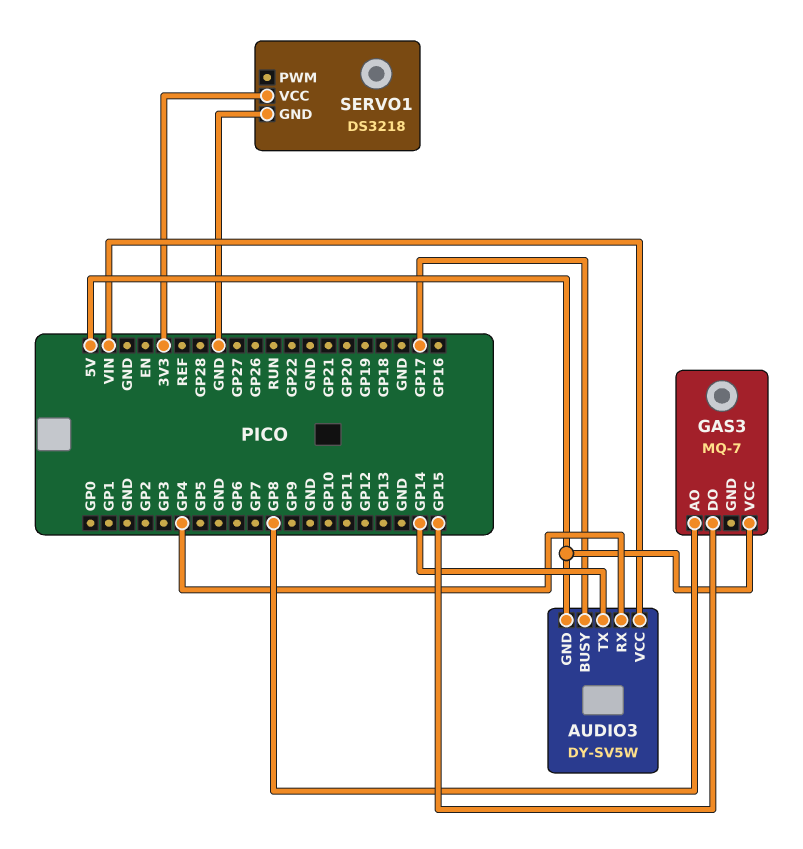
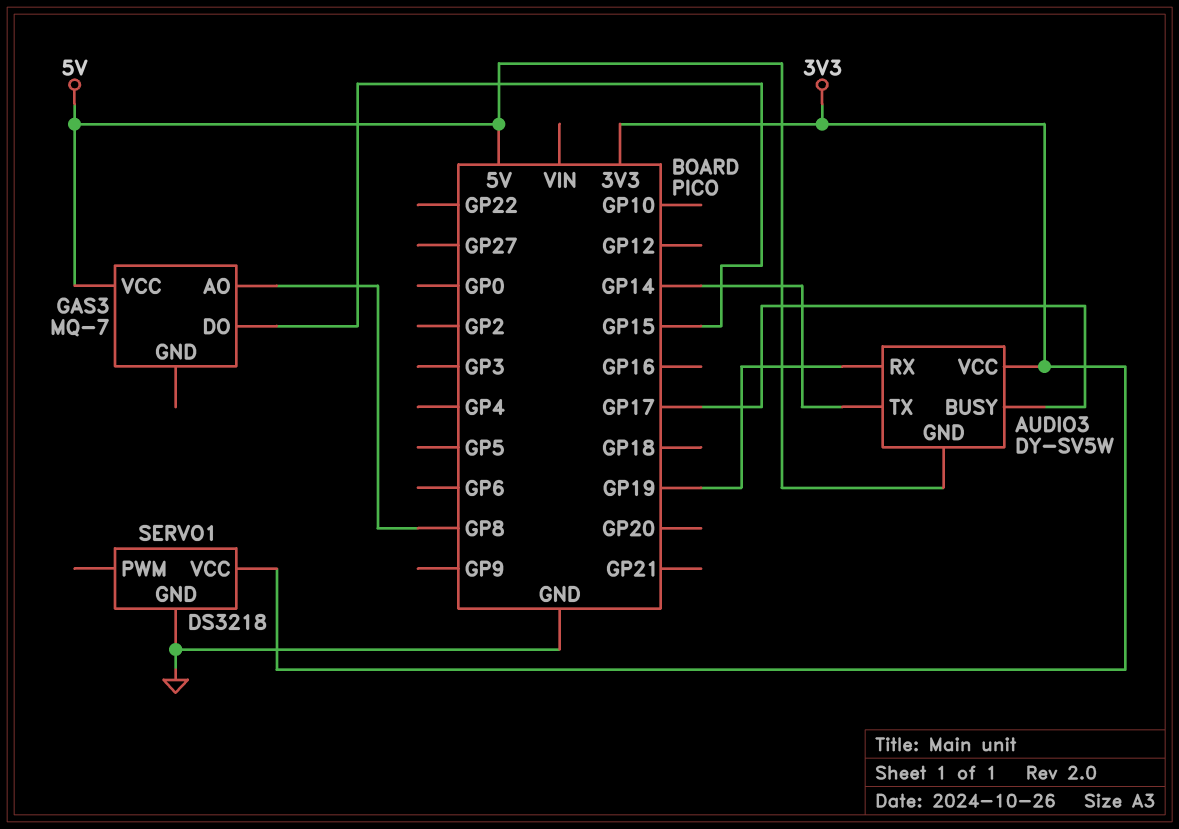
AUDIO3 pin RX: GP4 -> GP19
AUDIO3 pin VCC: VIN -> 3V3

